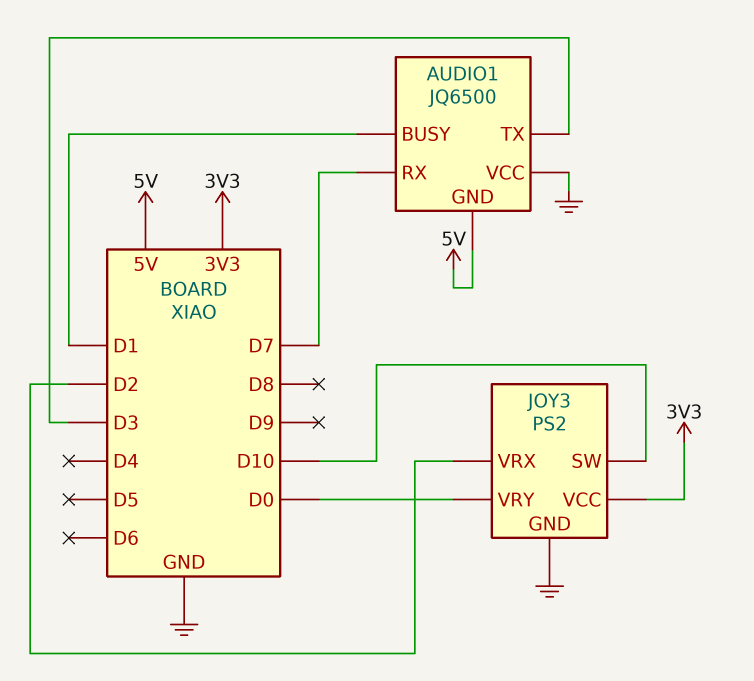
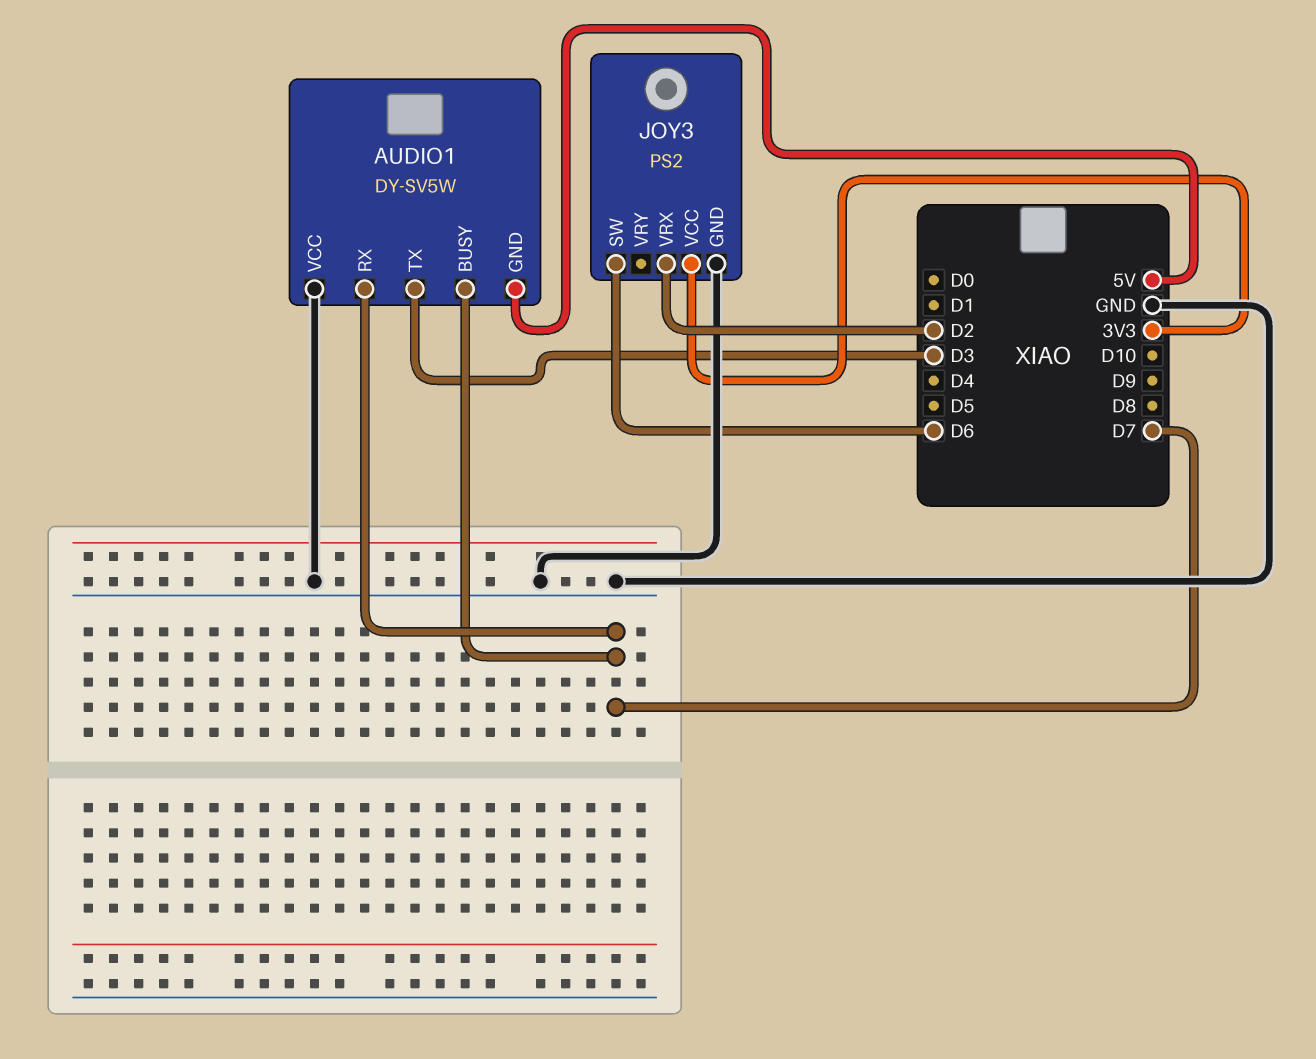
AUDIO1: JQ6500 -> DY-SV5W
AUDIO1 pin BUSY: D1 -> D7
JOY3 pin SW: D10 -> D6
JOY3 pin VRY: D0 -> none

